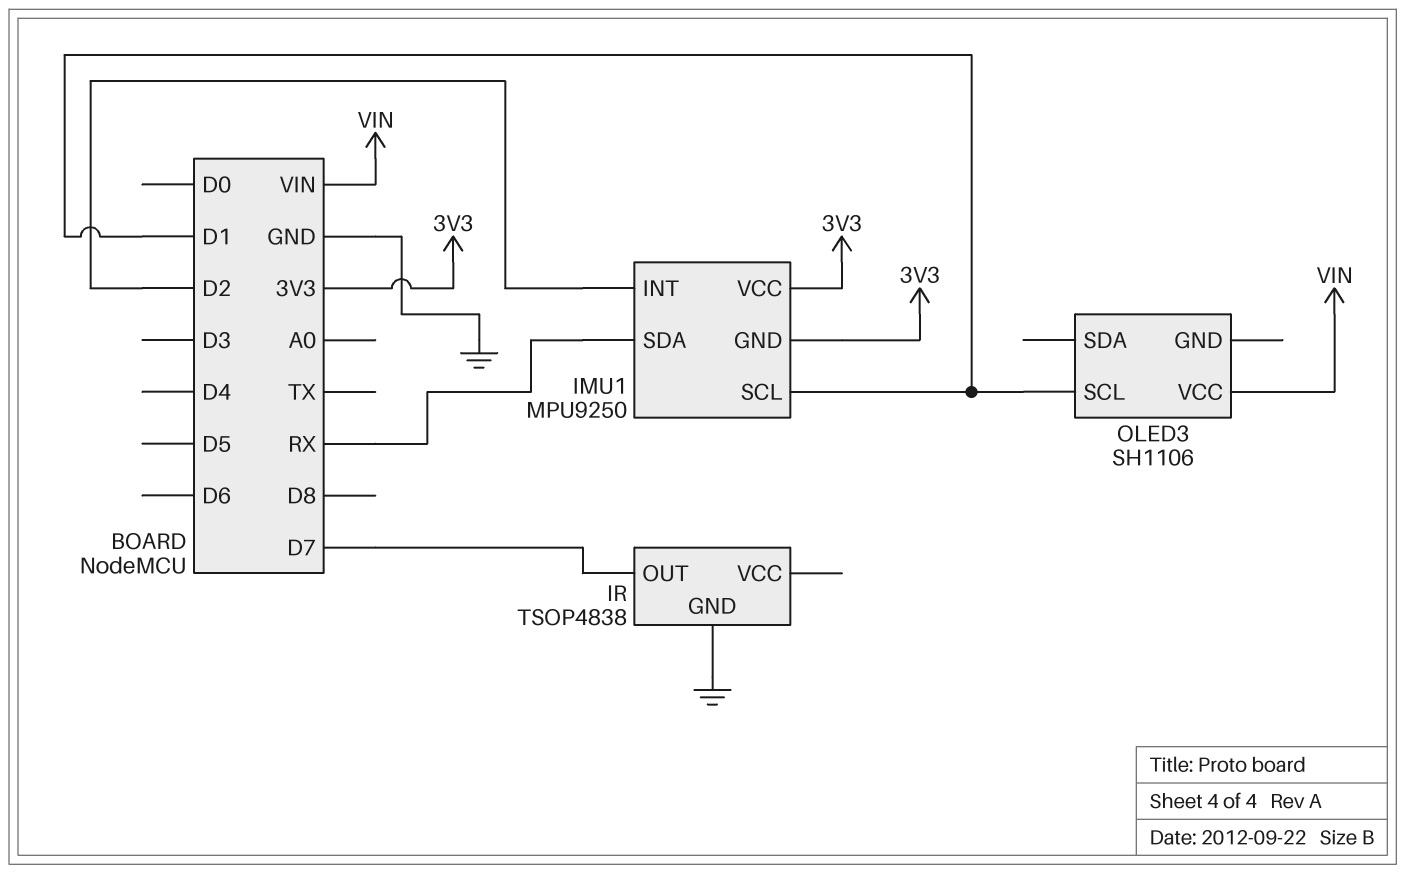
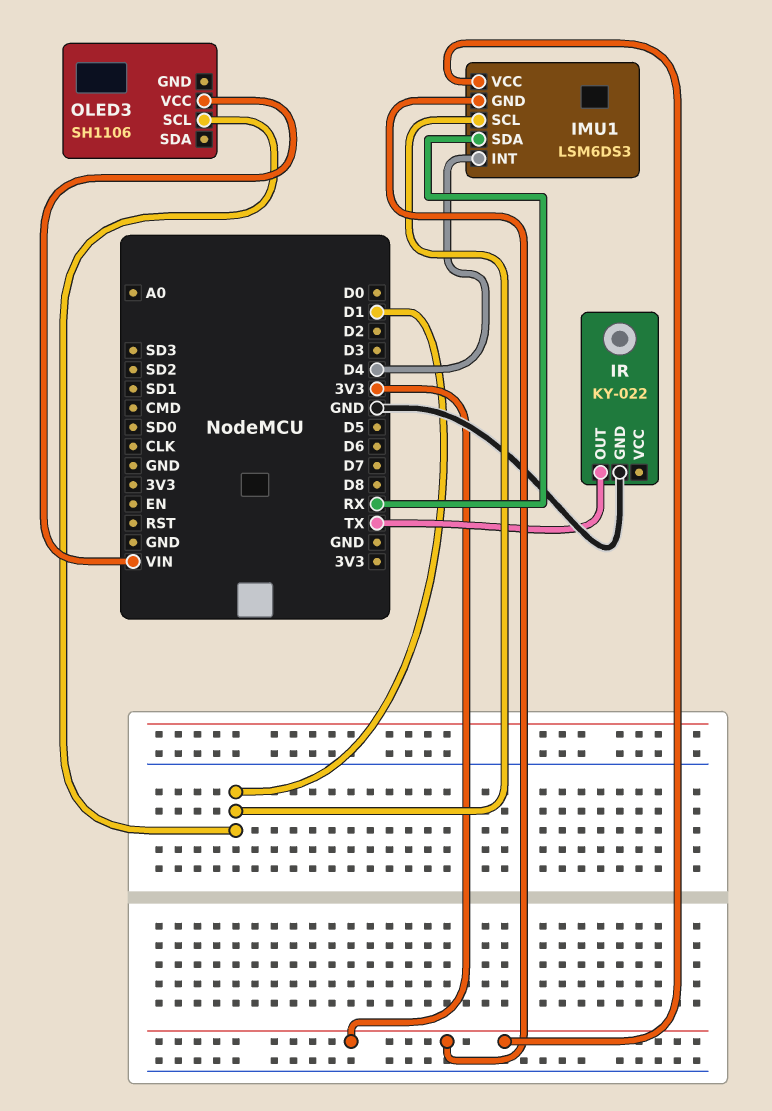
IMU1: MPU9250 -> LSM6DS3
IMU1 pin INT: D2 -> D4
IR: TSOP4838 -> KY-022
IR pin OUT: D7 -> TX

